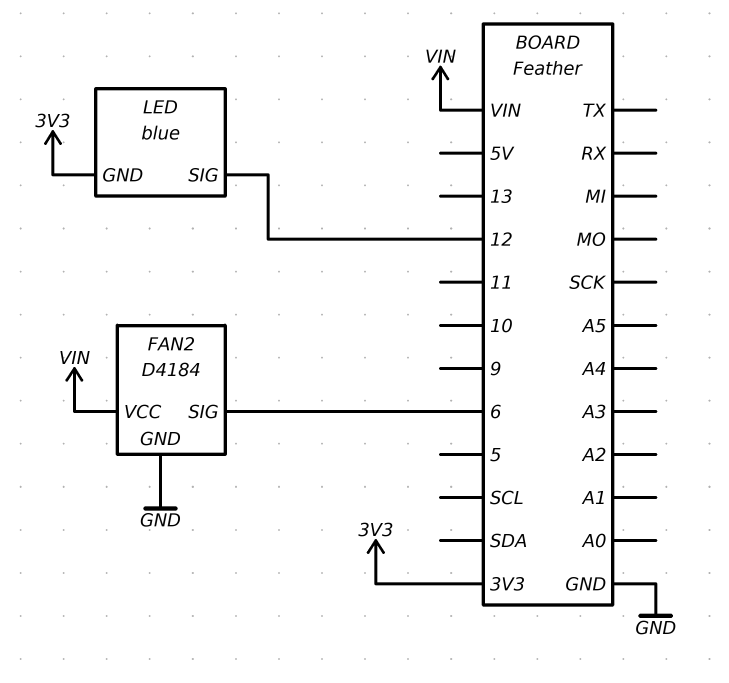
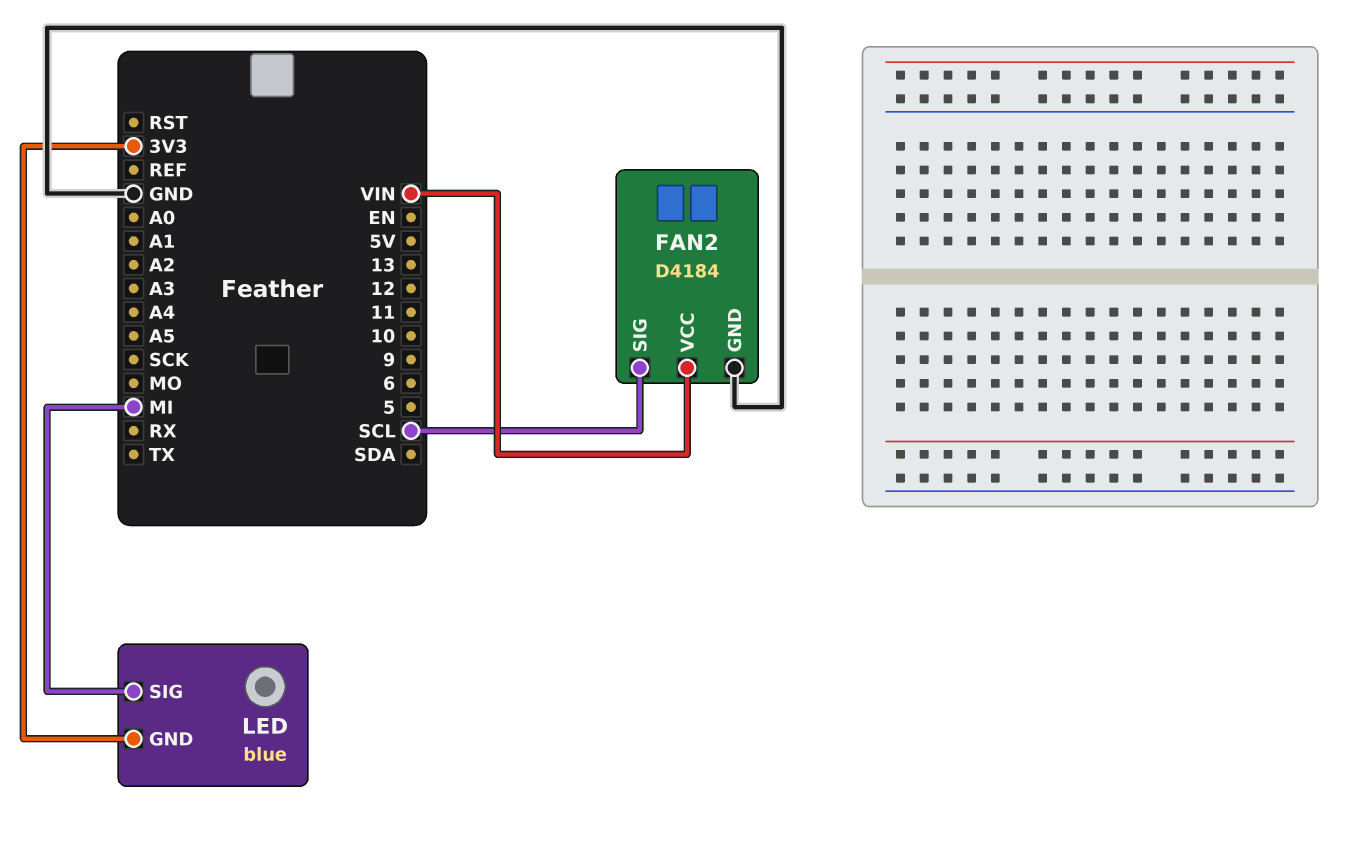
FAN2 pin SIG: 6 -> SCL
LED pin SIG: 12 -> MI

